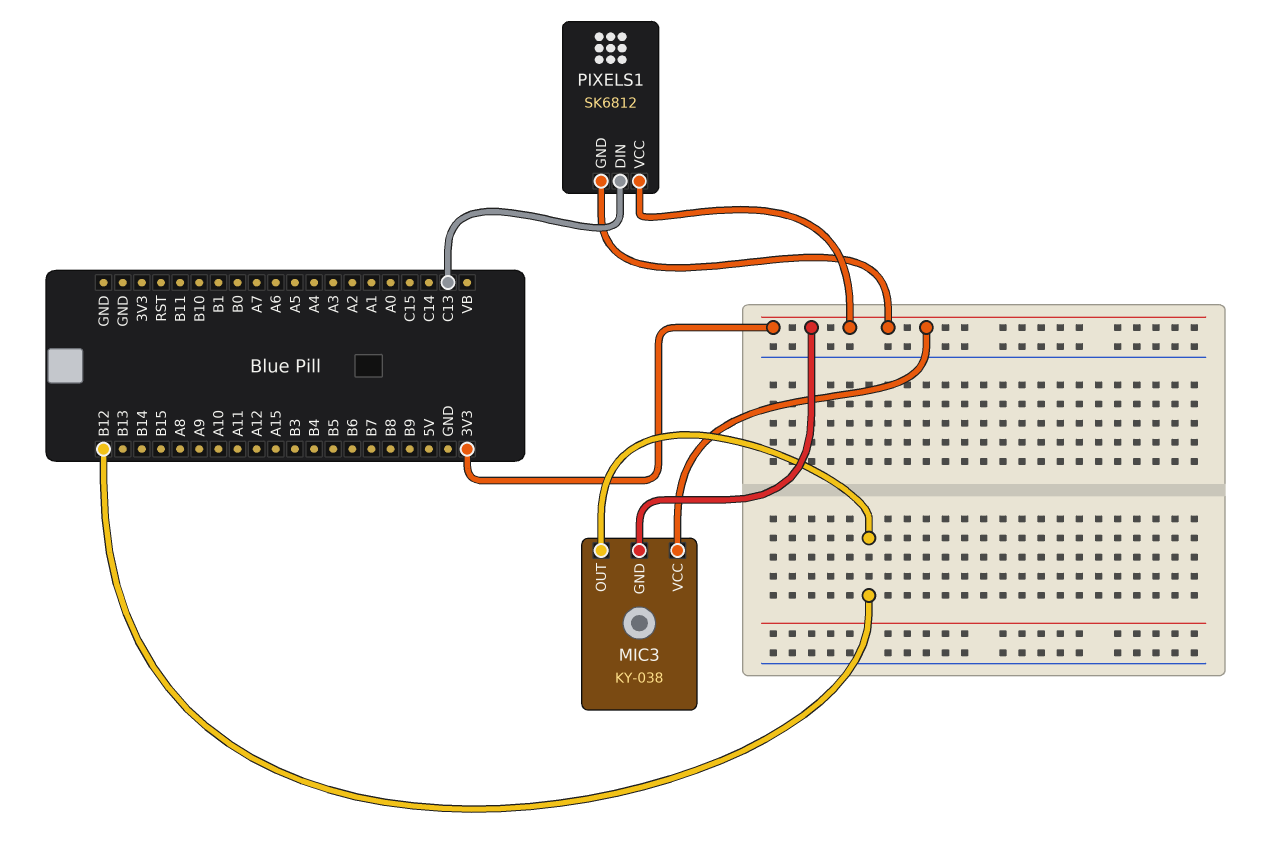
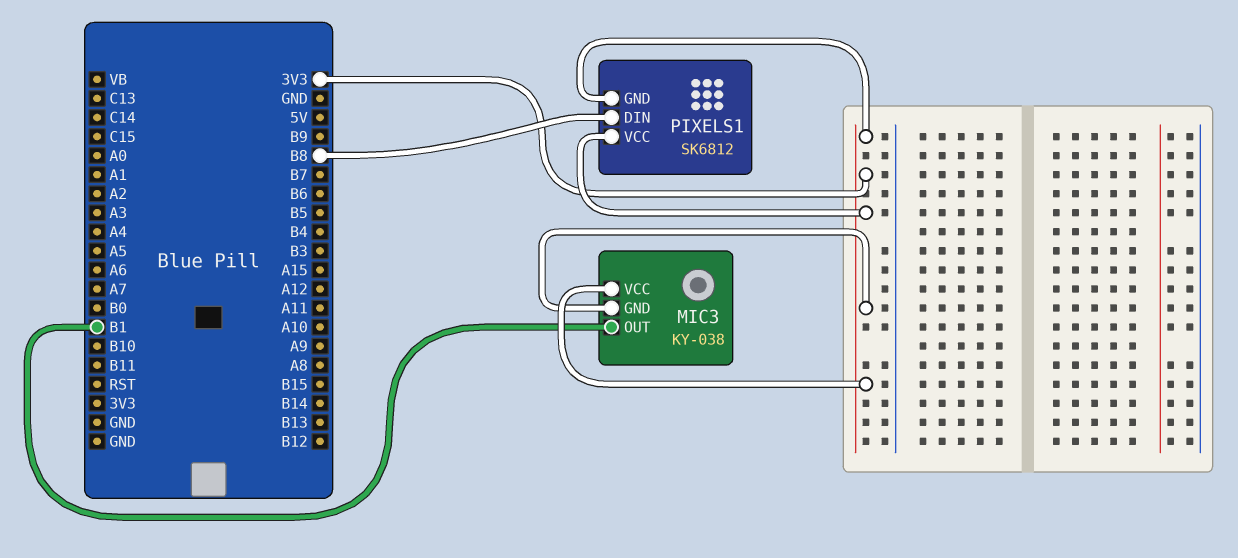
MIC3 pin OUT: B12 -> B1
PIXELS1 pin DIN: C13 -> B8

